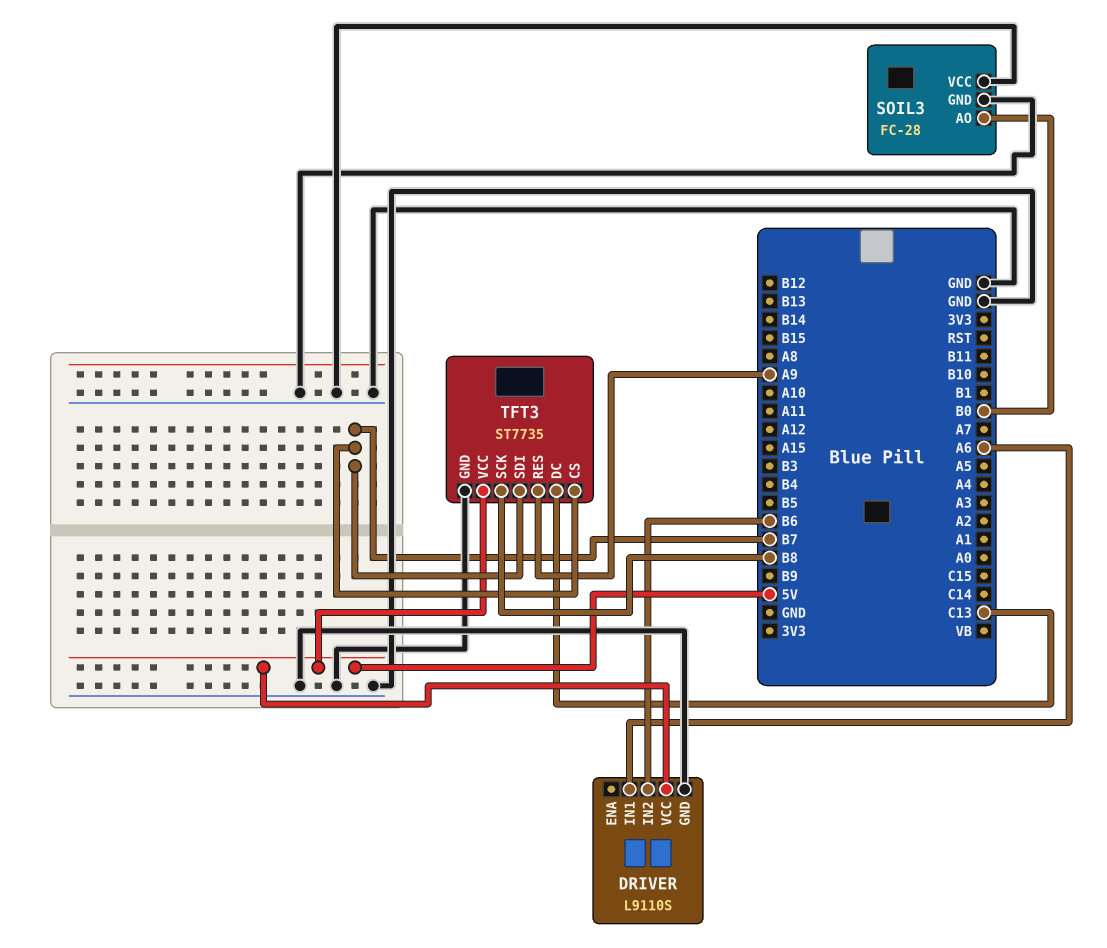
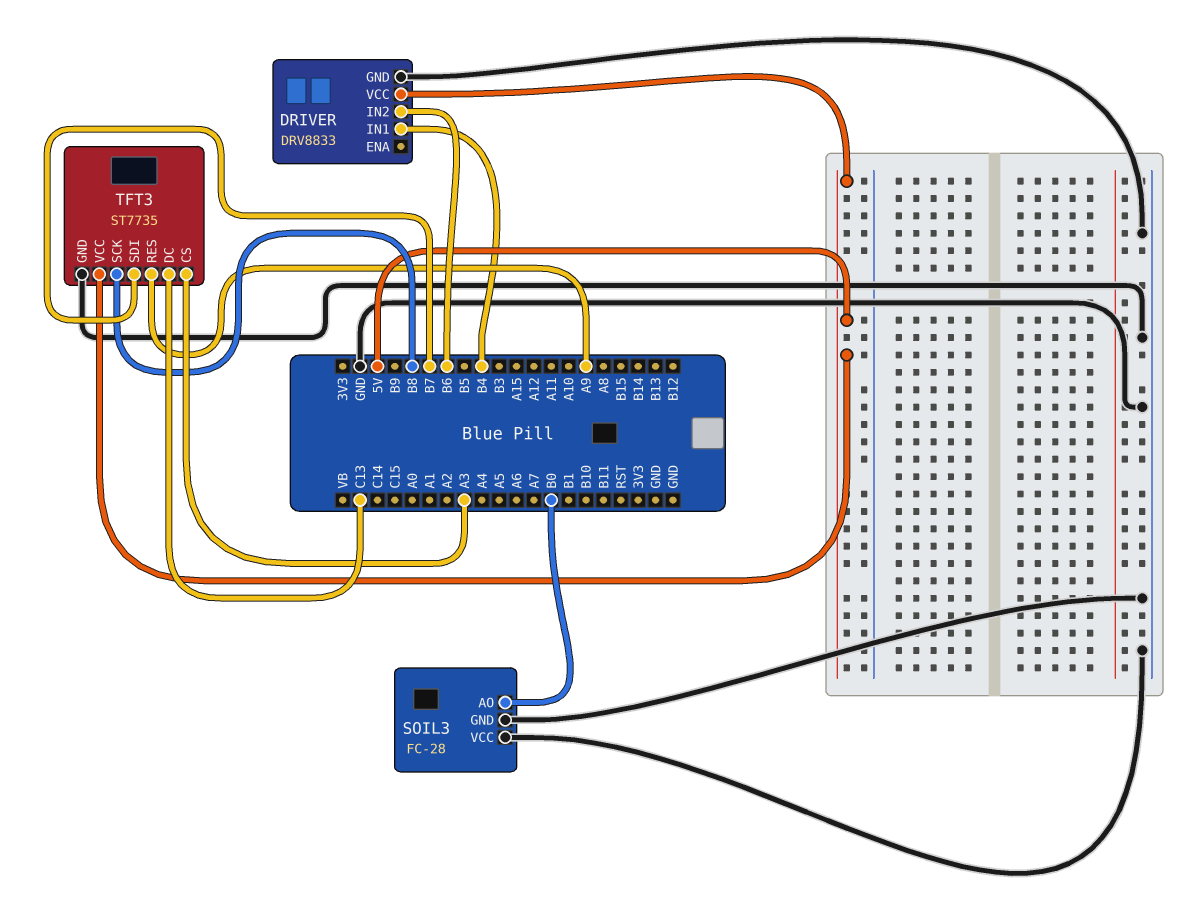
DRIVER: L9110S -> DRV8833
DRIVER pin IN1: A6 -> B4
TFT3 pin CS: B7 -> A3

